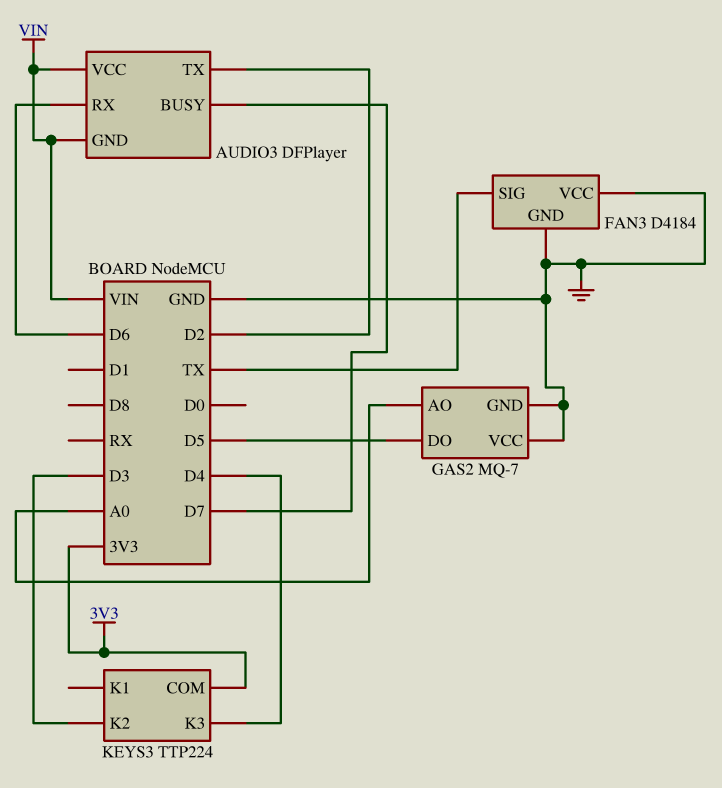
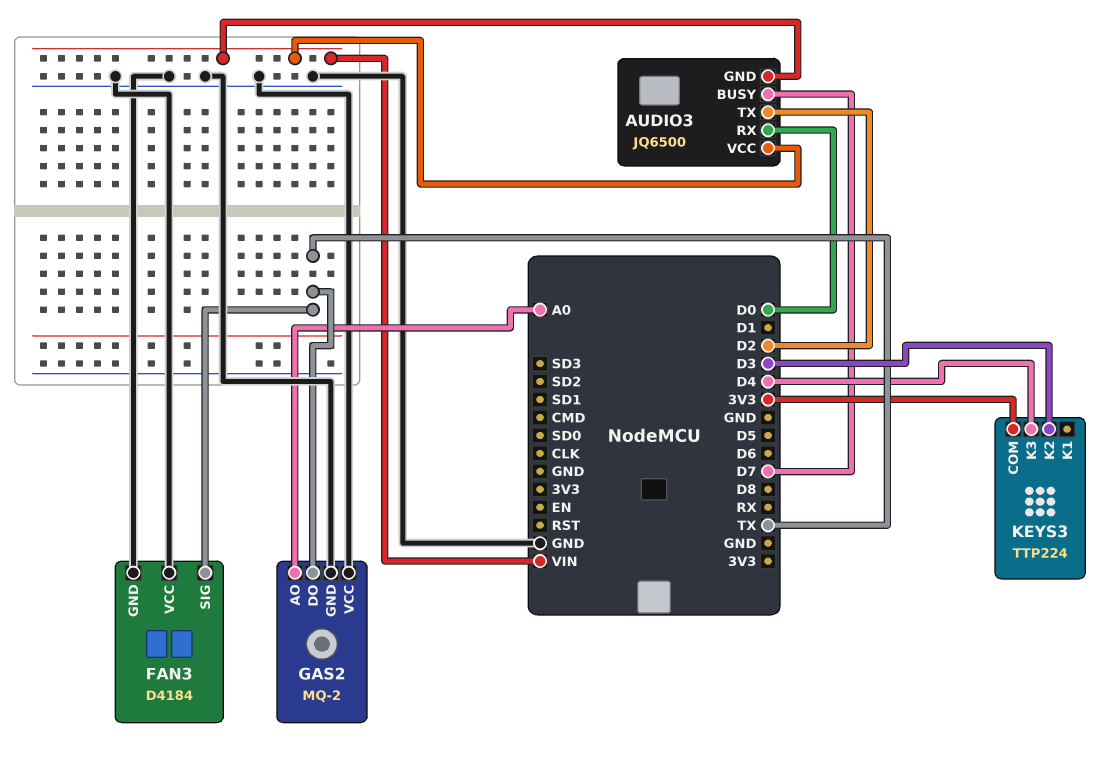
AUDIO3: DFPlayer -> JQ6500
AUDIO3 pin RX: D6 -> D0
GAS2: MQ-7 -> MQ-2
GAS2 pin DO: D5 -> TX

